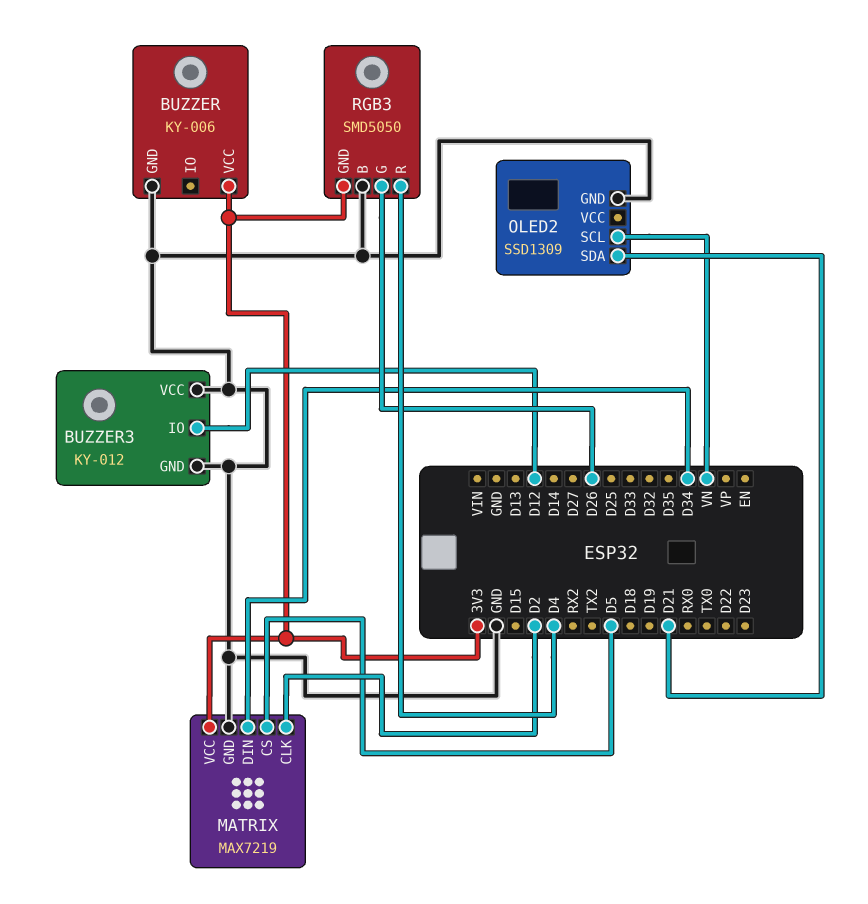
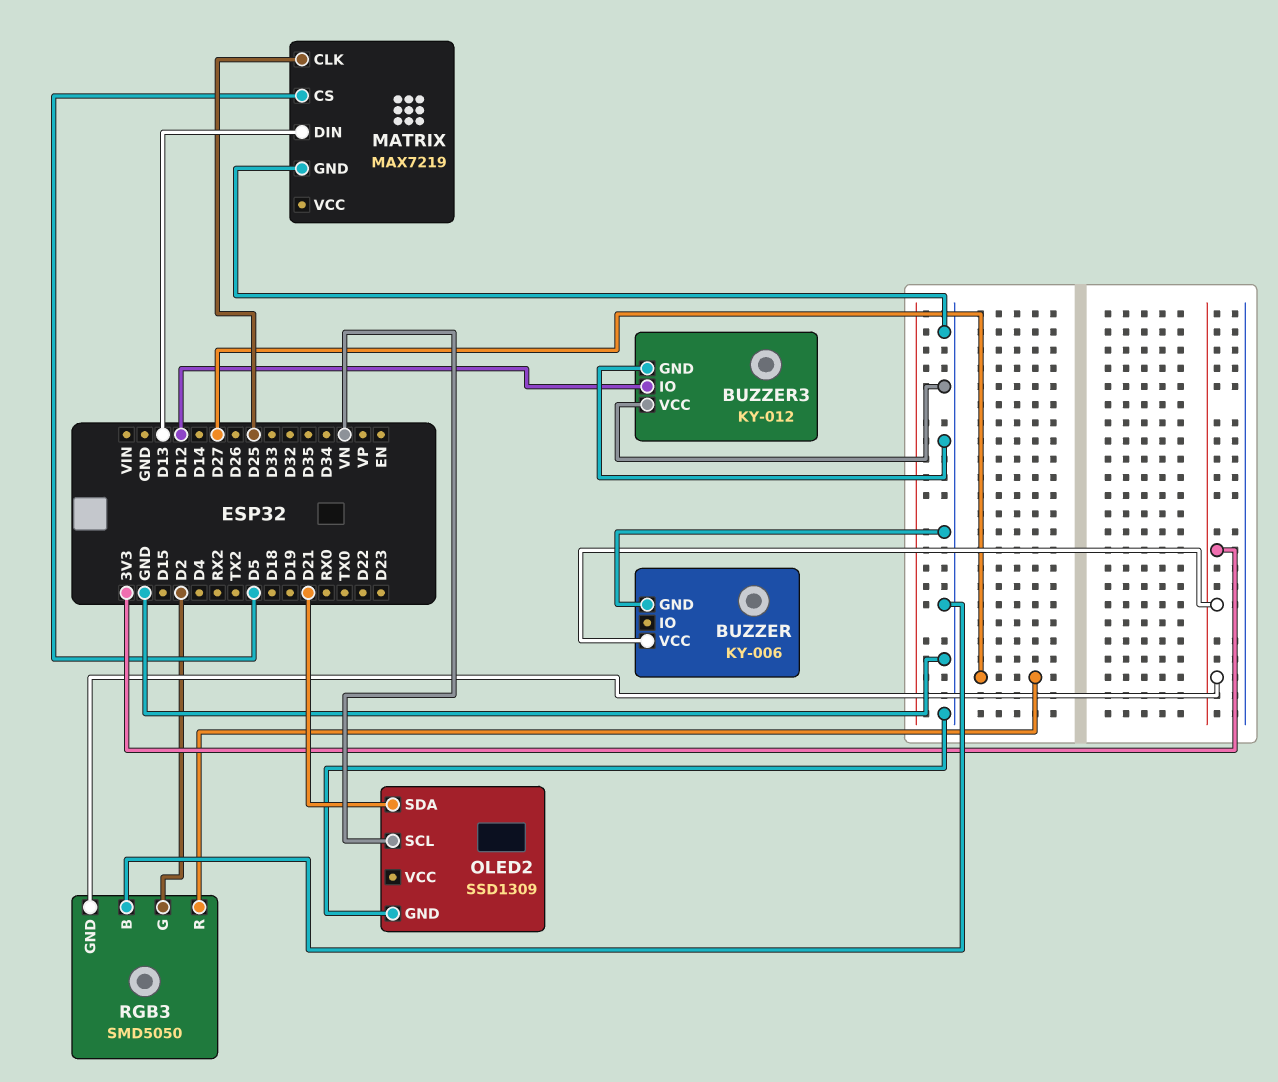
MATRIX pin CLK: D2 -> D25
MATRIX pin DIN: D34 -> D13
MATRIX pin VCC: 3V3 -> none
RGB3 pin G: D26 -> D2
RGB3 pin R: D4 -> D27

